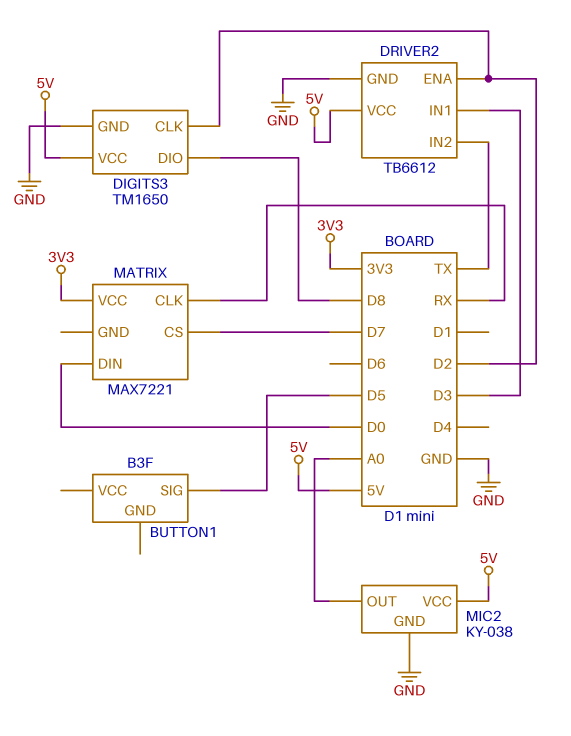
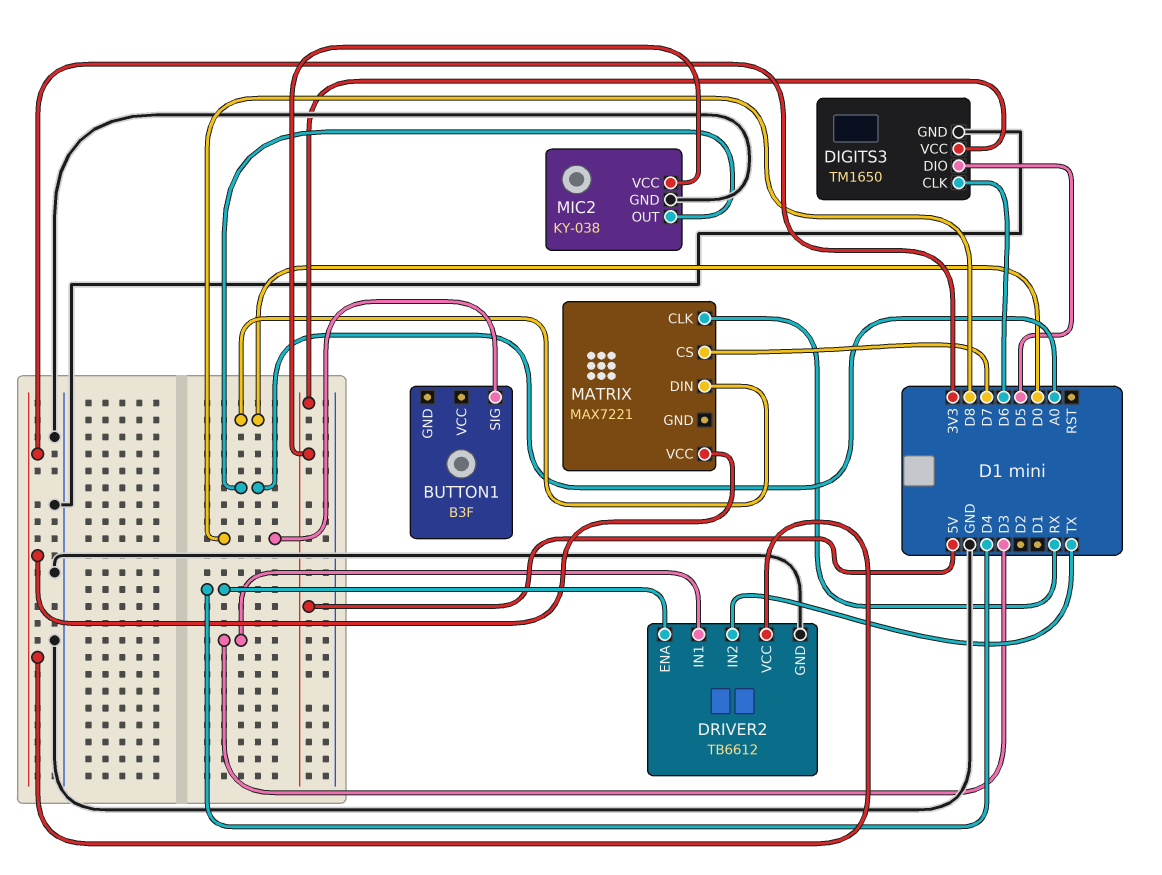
BUTTON1 pin SIG: D5 -> D8
DIGITS3 pin CLK: D2 -> D6
DIGITS3 pin DIO: D8 -> D5
DRIVER2 pin ENA: D2 -> D4
DRIVER2 pin VCC: 5V -> 3V3

